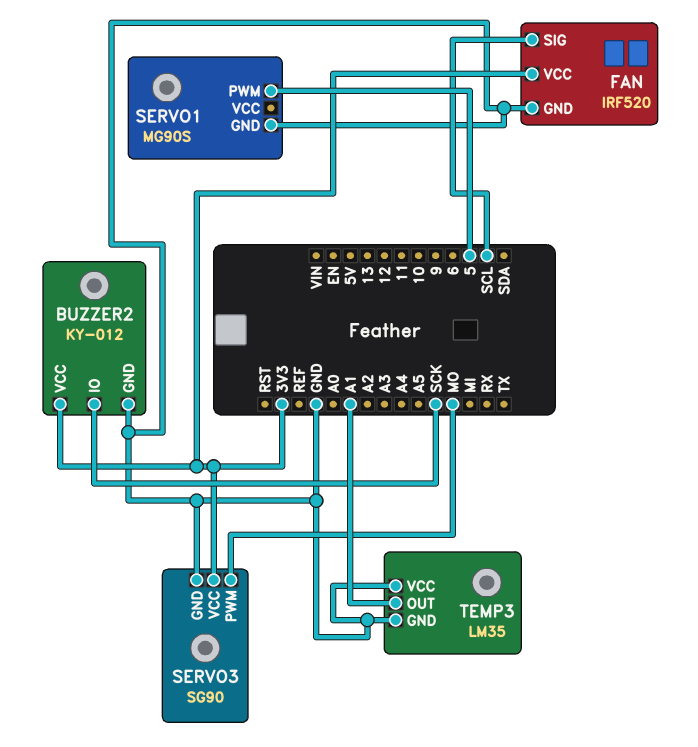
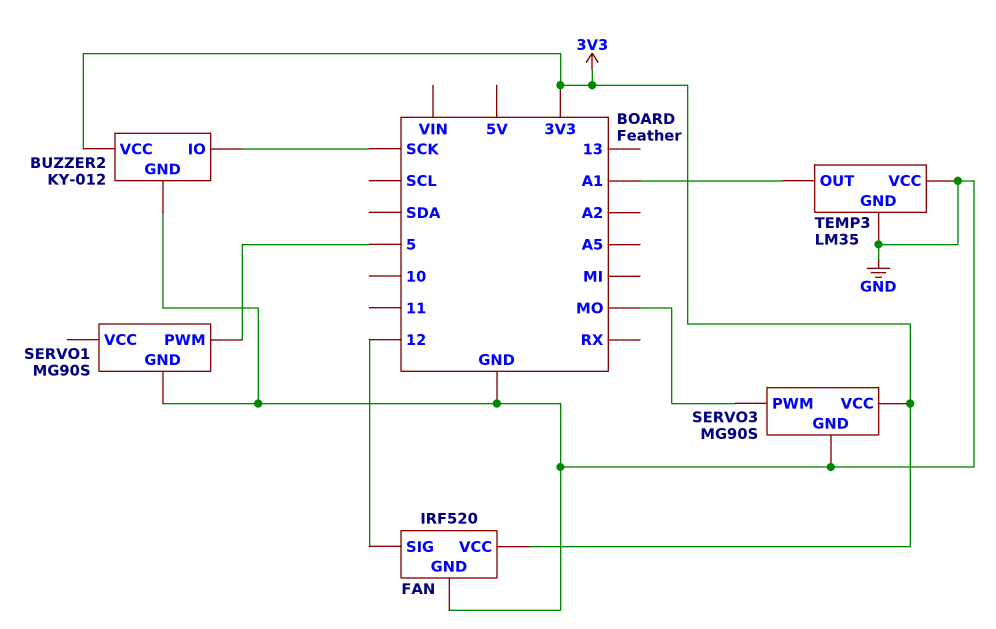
FAN pin SIG: SCL -> 12
SERVO3: SG90 -> MG90S

